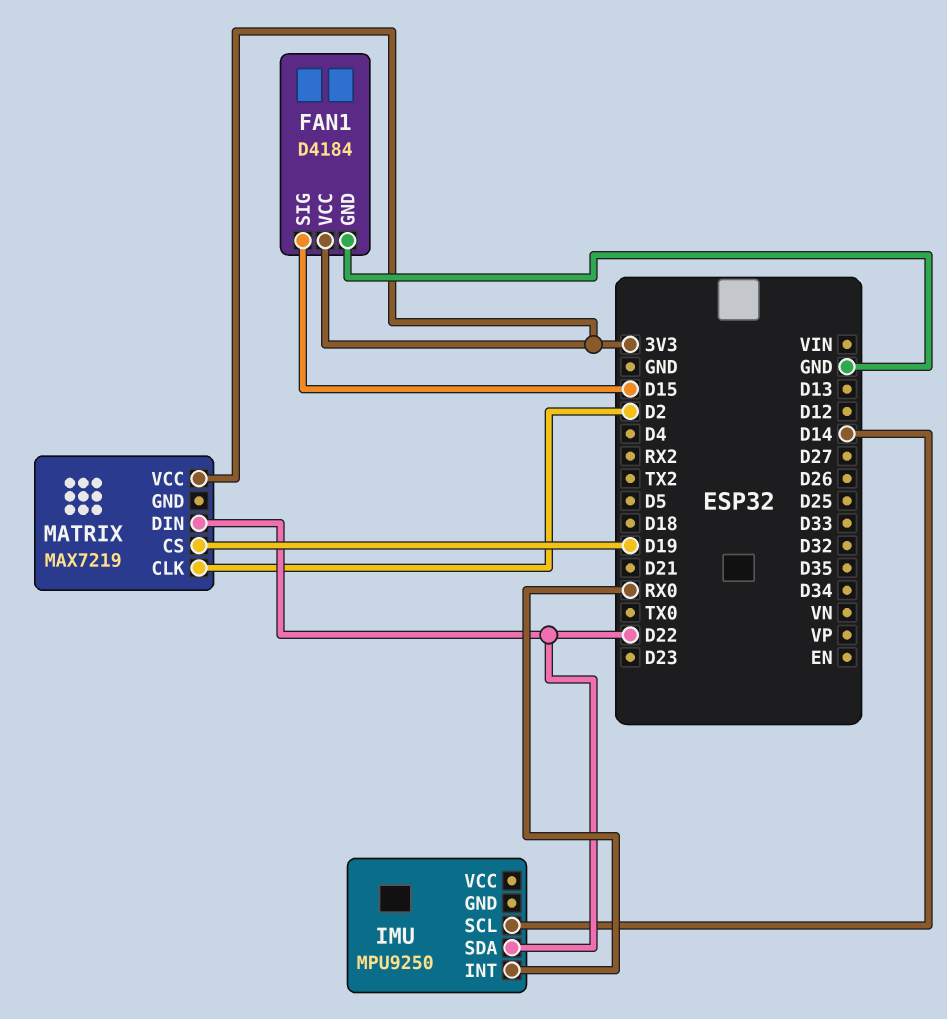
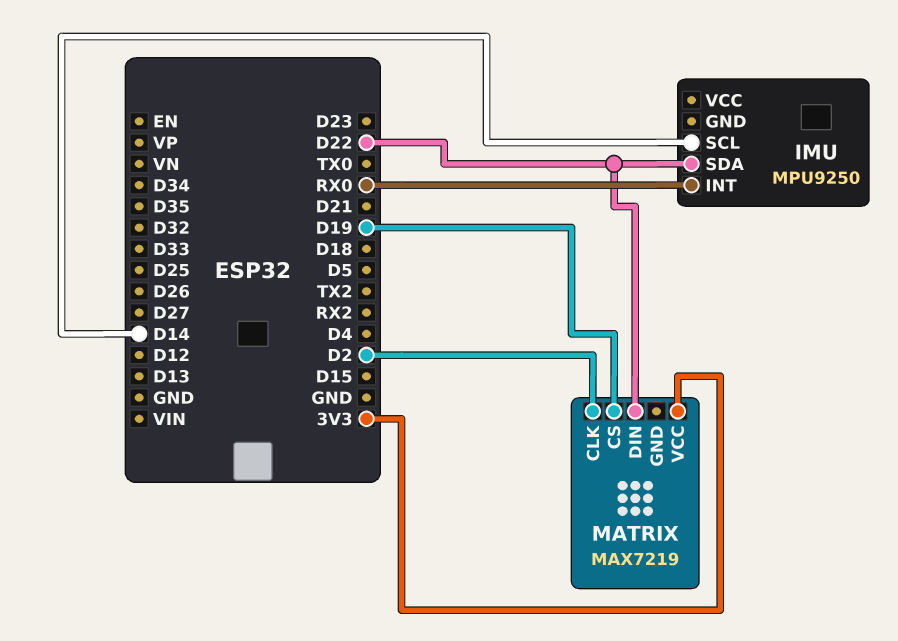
FAN1: D4184 -> none
FAN1 pin GND: GND -> none
FAN1 pin SIG: D15 -> none
FAN1 pin VCC: 3V3 -> none

